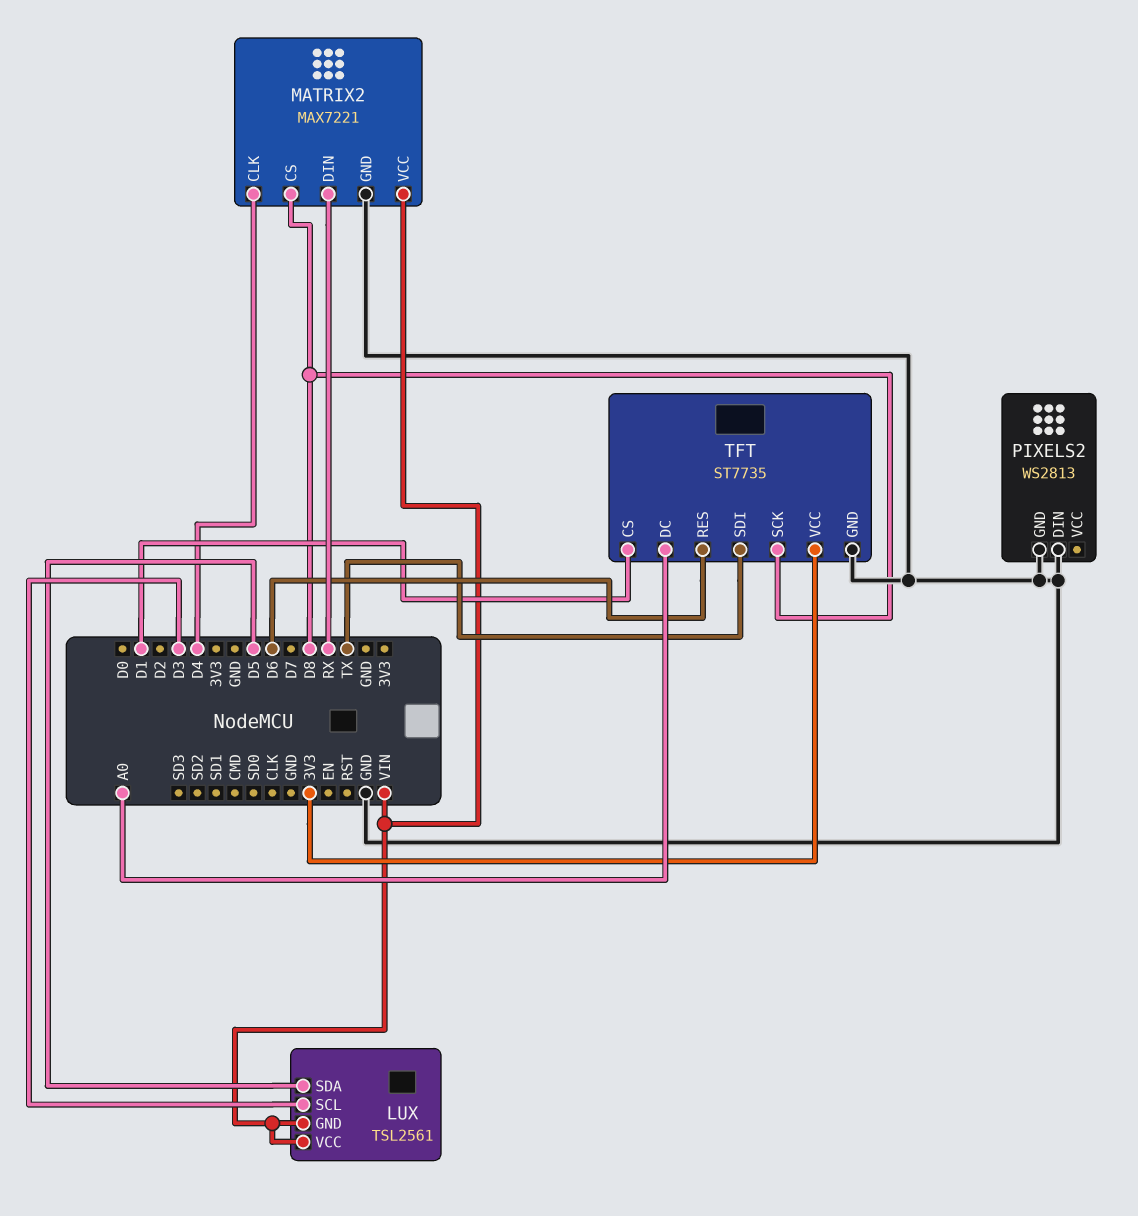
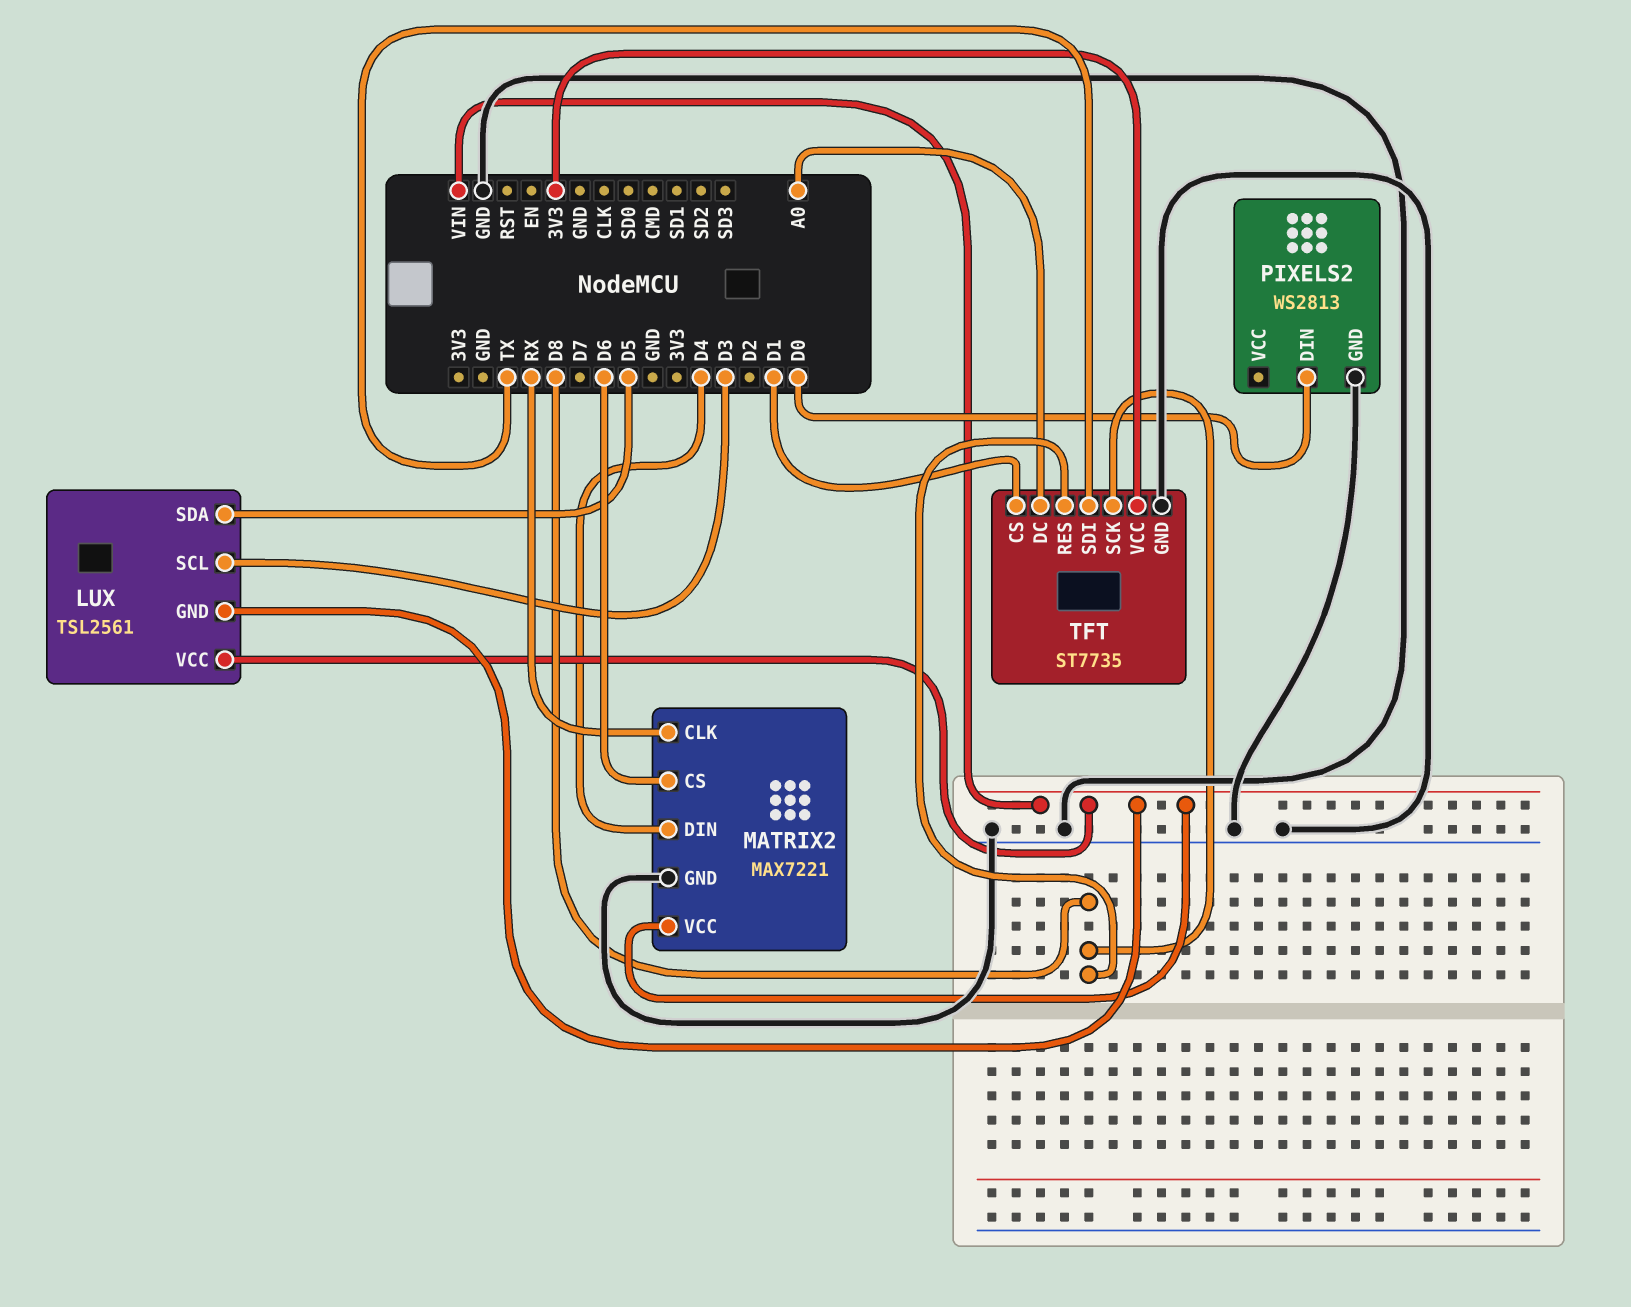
MATRIX2 pin CLK: D4 -> RX
MATRIX2 pin CS: D8 -> D6
MATRIX2 pin DIN: RX -> D4
PIXELS2 pin DIN: GND -> D0
TFT pin RES: D6 -> D8

